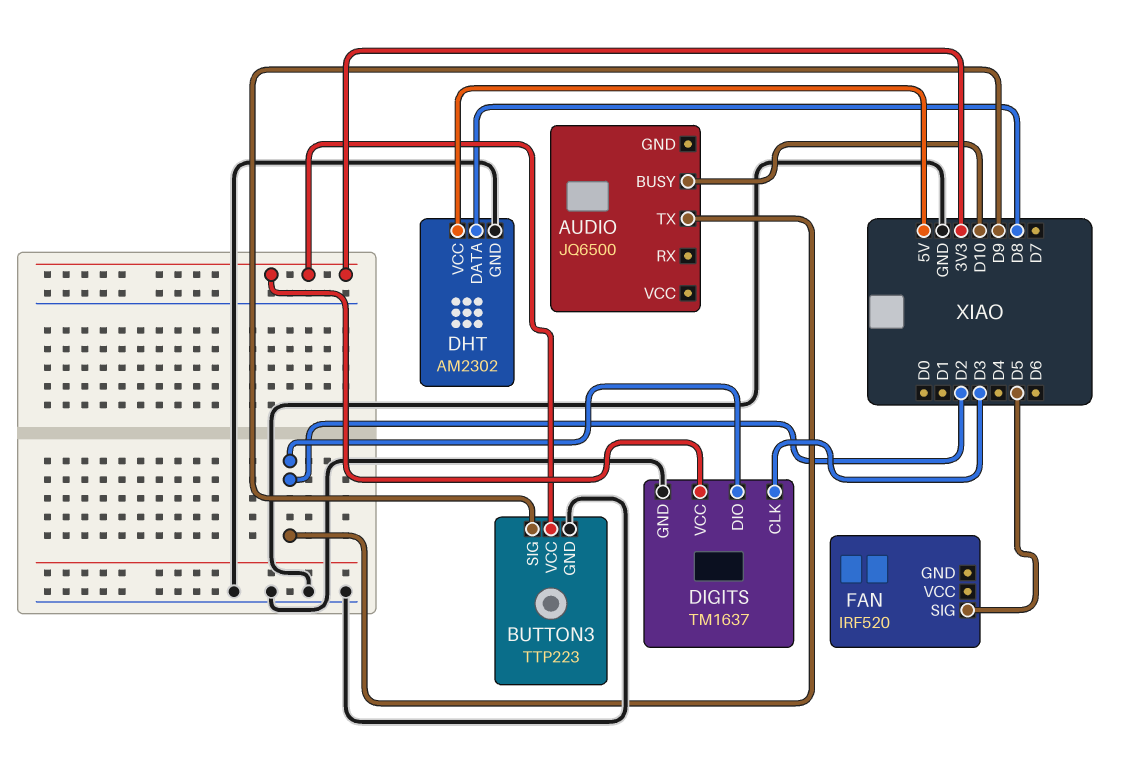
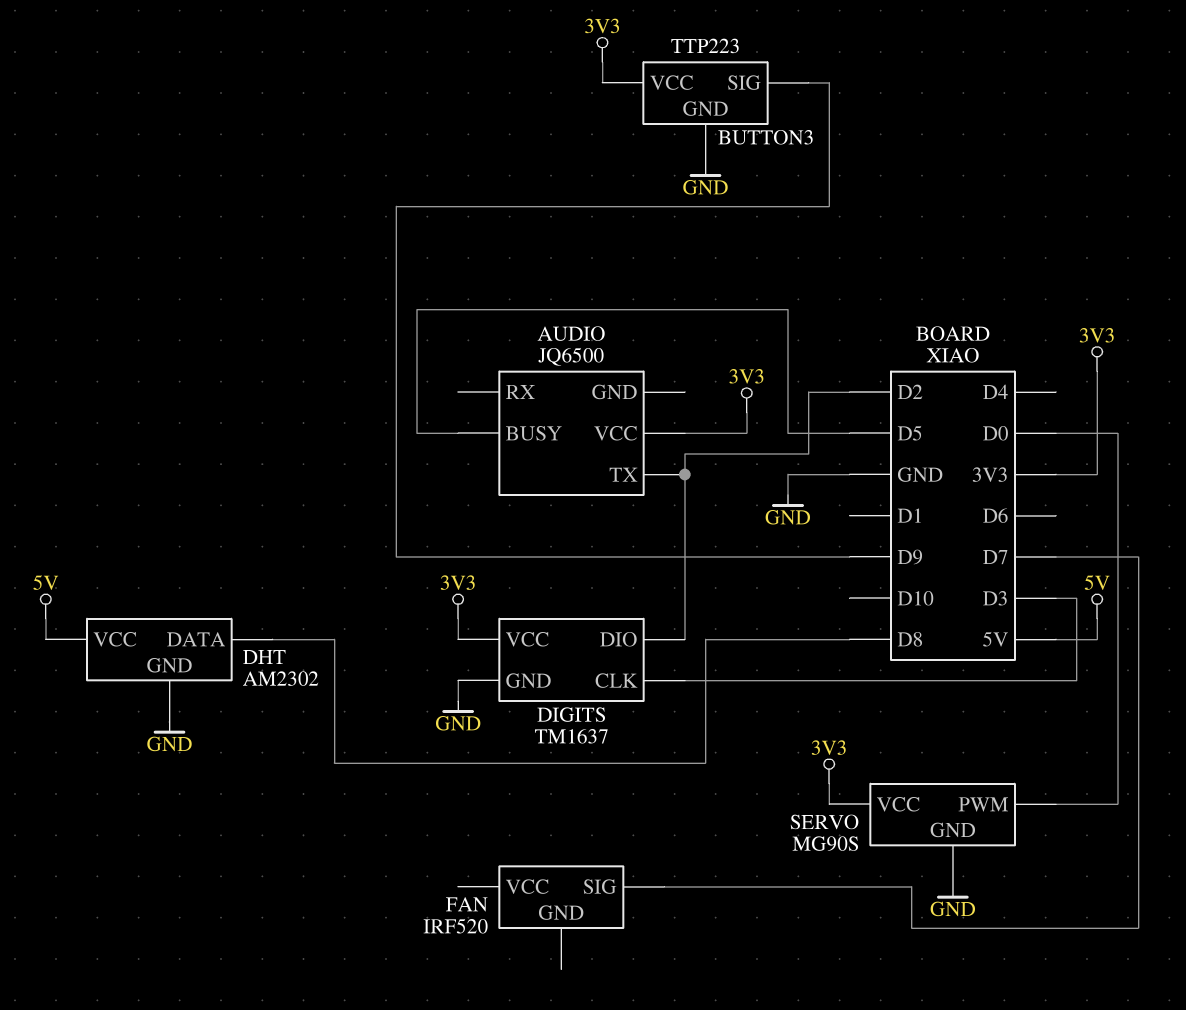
AUDIO pin BUSY: D10 -> D5
AUDIO pin VCC: none -> 3V3
FAN pin SIG: D5 -> D7
SERVO: none -> MG90S
SERVO pin GND: none -> GND
SERVO pin PWM: none -> D0
SERVO pin VCC: none -> 3V3

